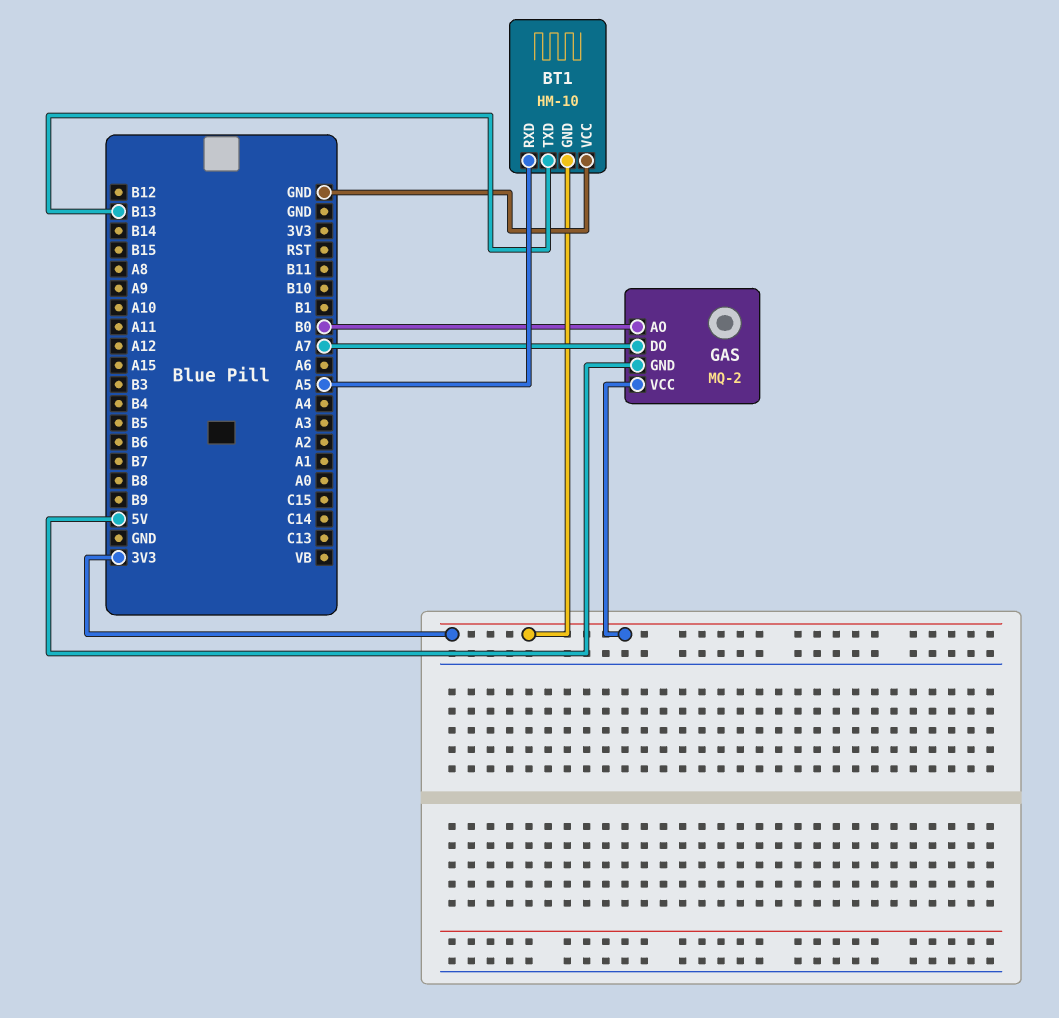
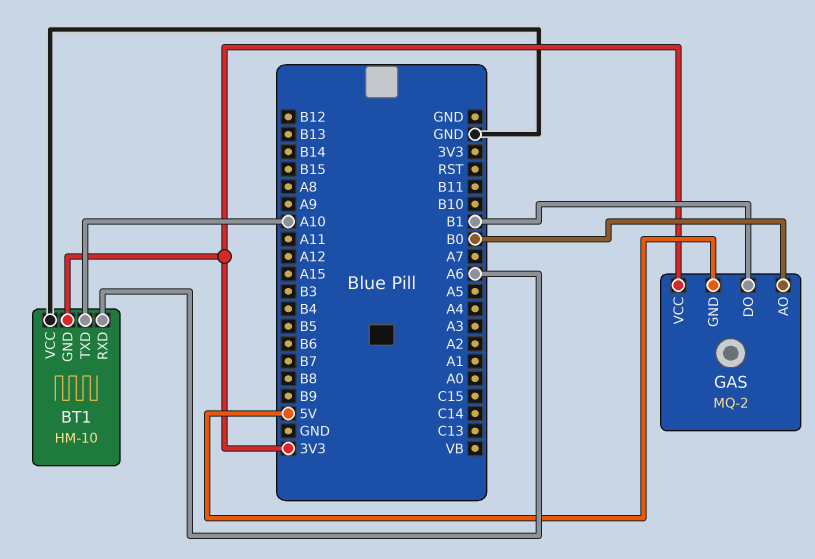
BT1 pin RXD: A5 -> A6
BT1 pin TXD: B13 -> A10
GAS pin DO: A7 -> B1

